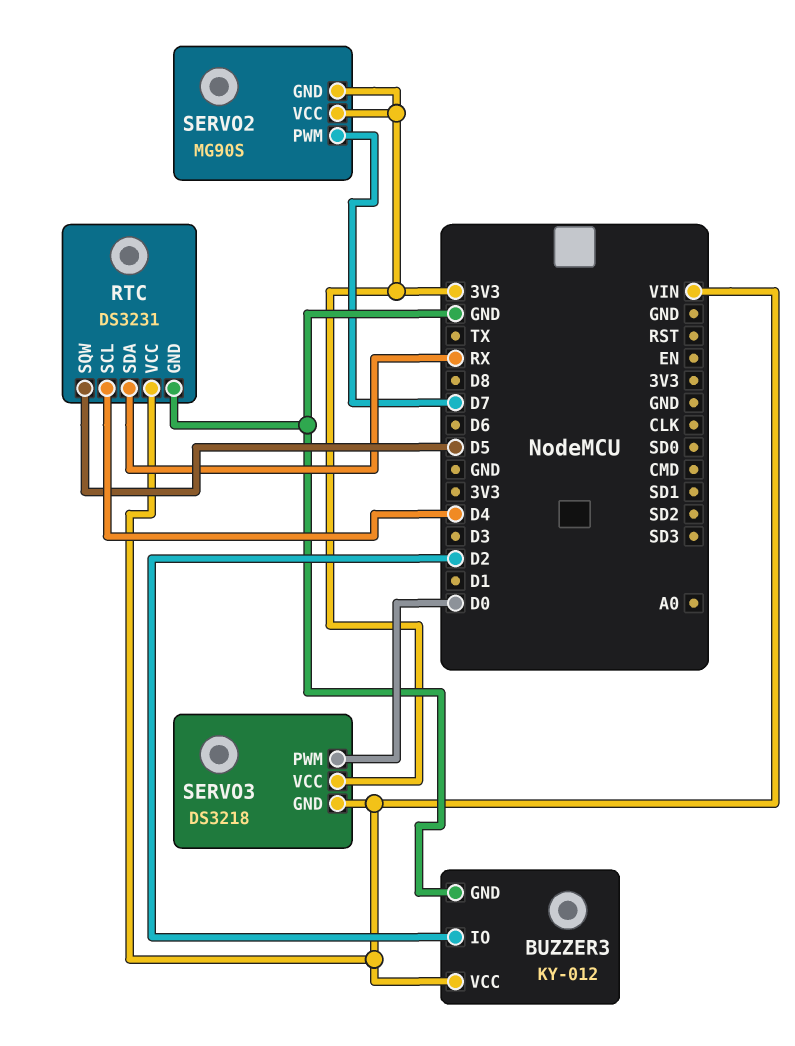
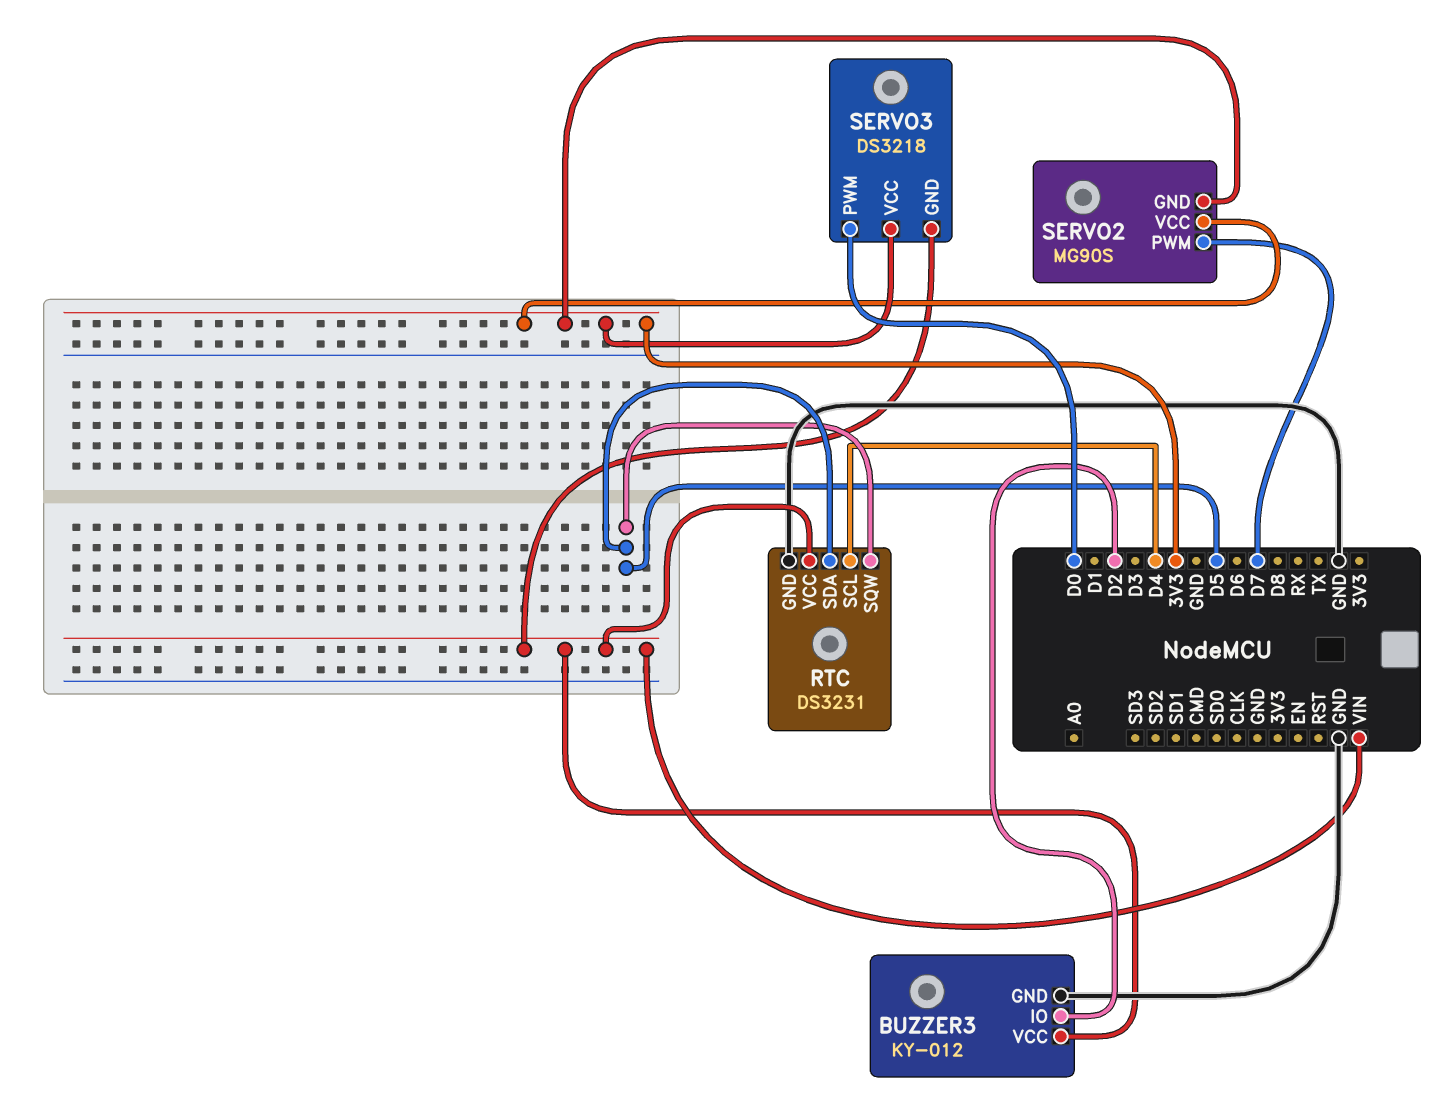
RTC pin SDA: RX -> D5

